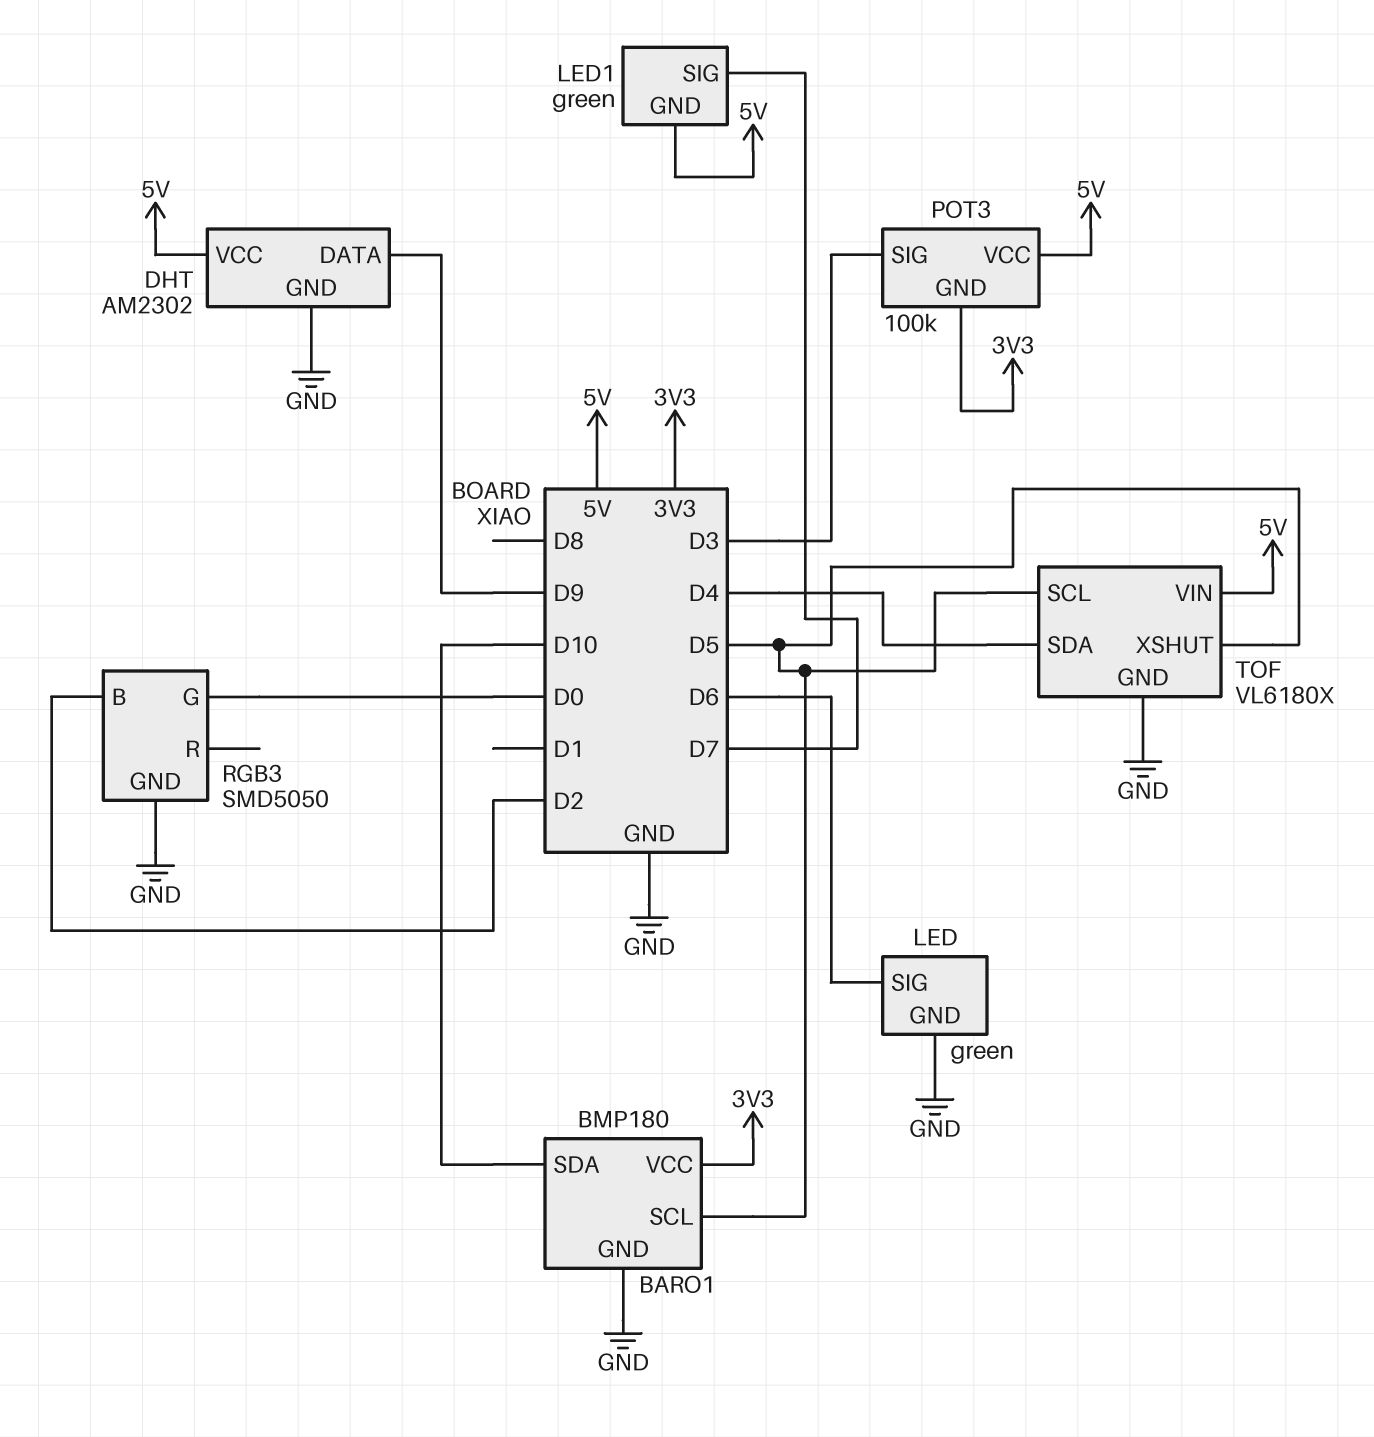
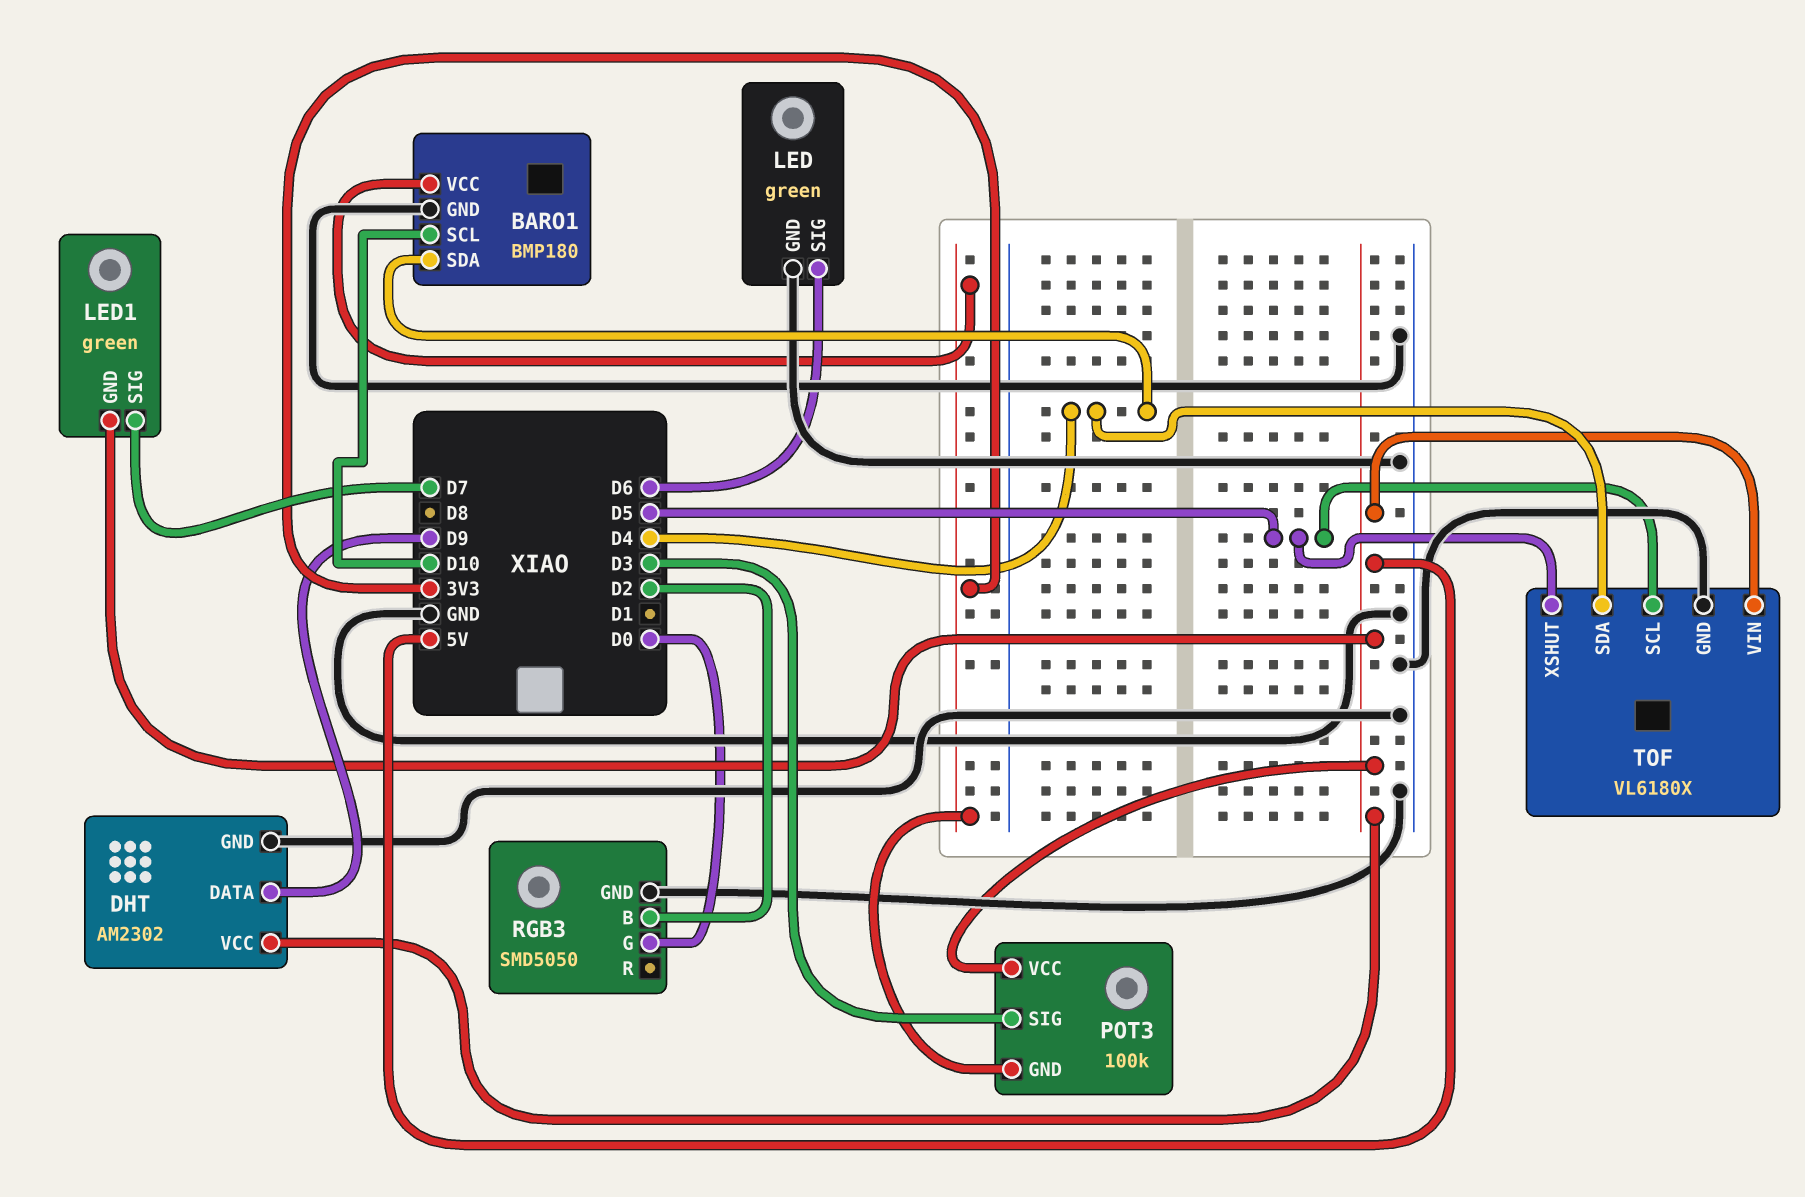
BARO1 pin SCL: D5 -> D10
BARO1 pin SDA: D10 -> D4

